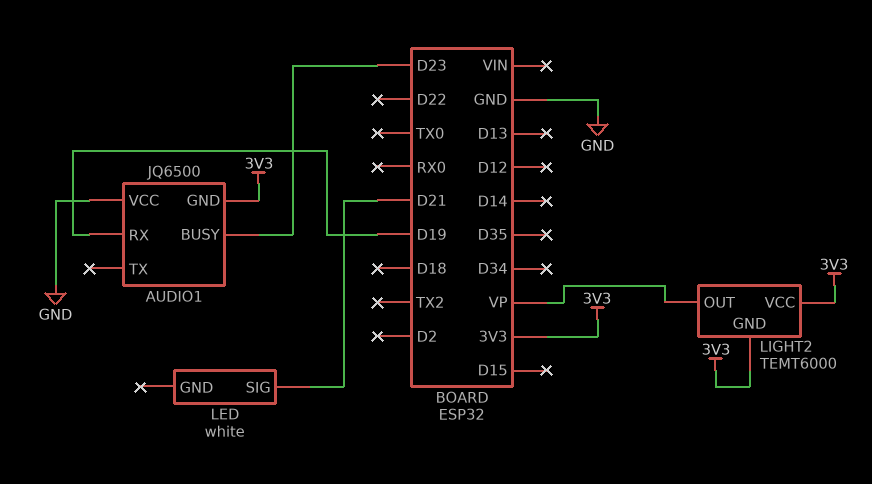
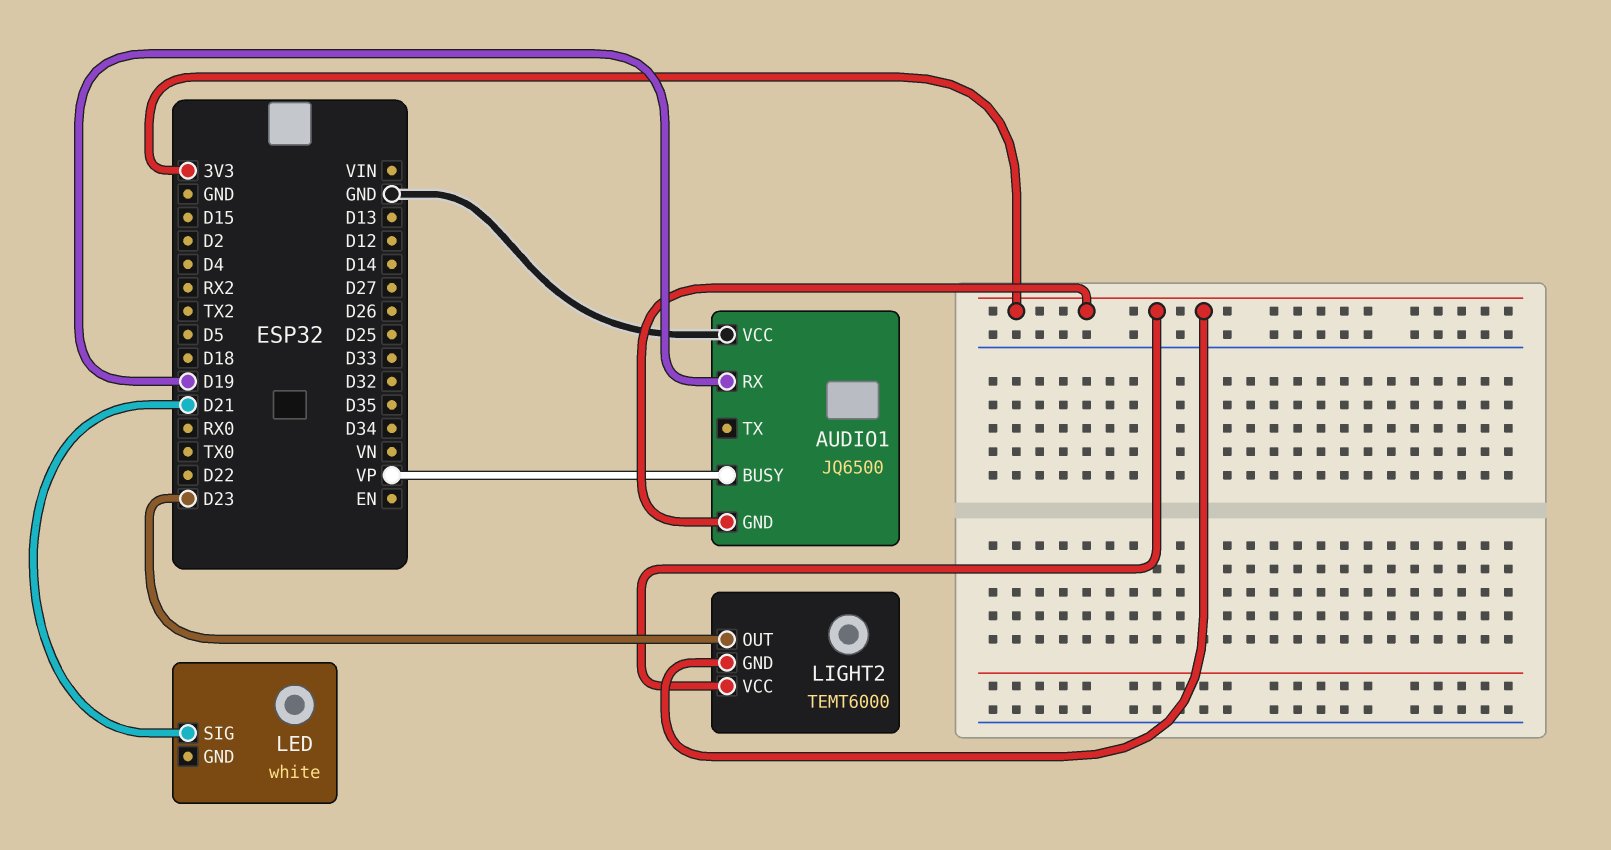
AUDIO1 pin BUSY: D23 -> VP
LIGHT2 pin OUT: VP -> D23

